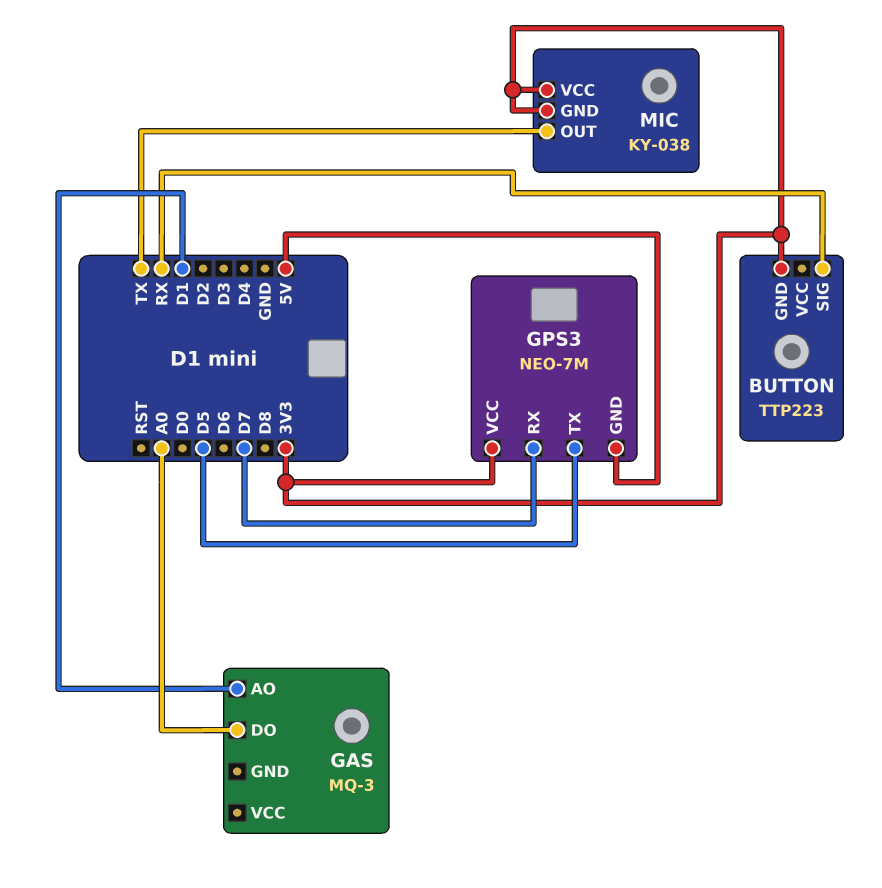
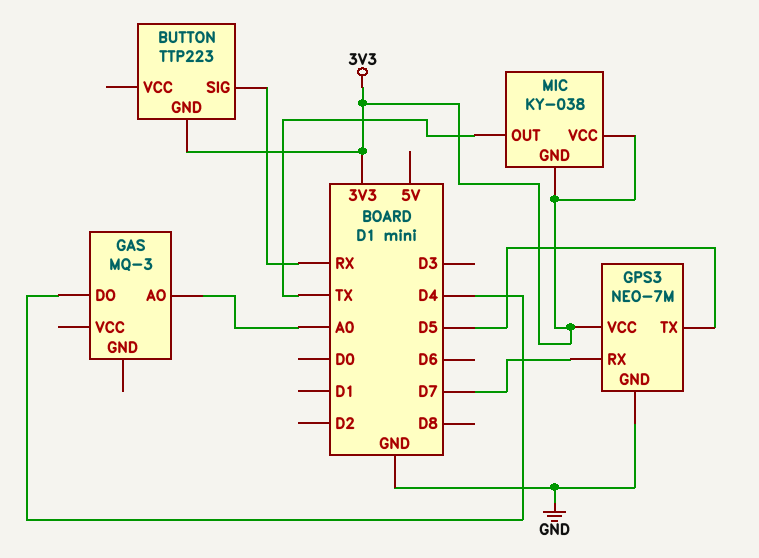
GAS pin AO: D1 -> A0
GAS pin DO: A0 -> D4
GPS3 pin GND: 5V -> GND

